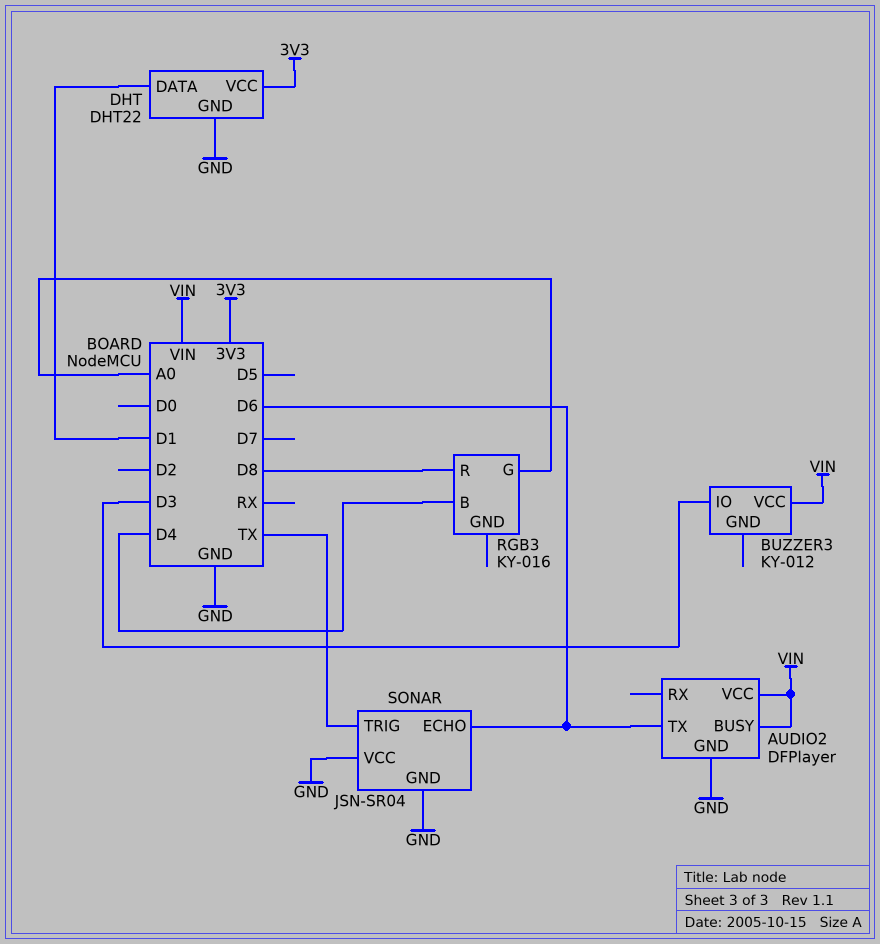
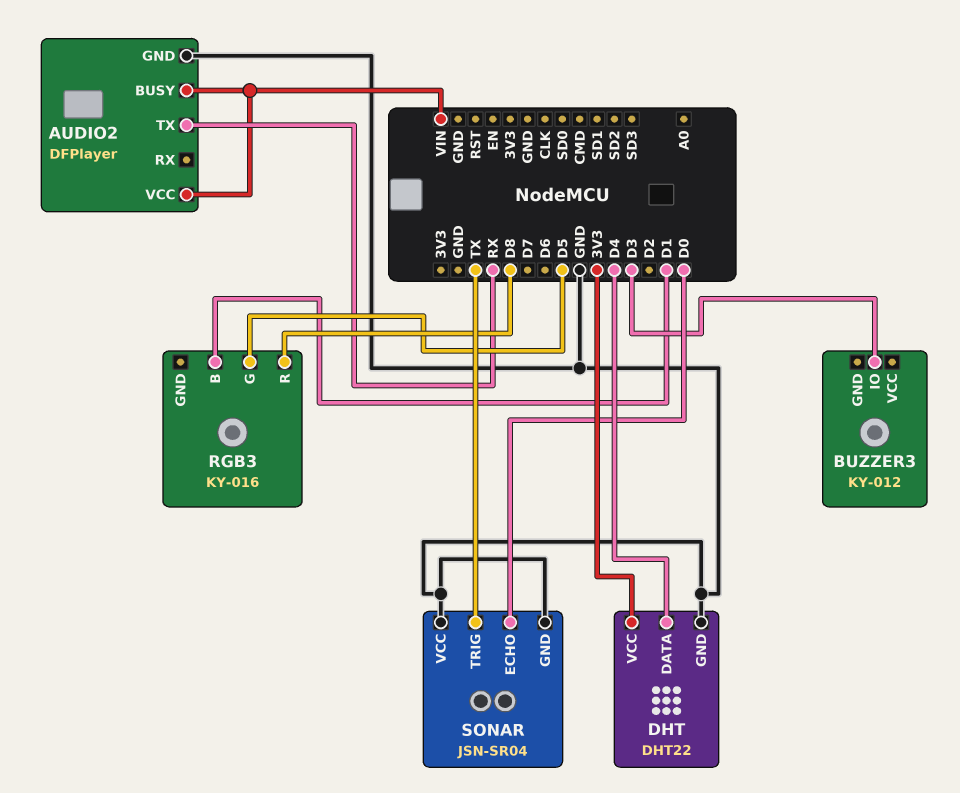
AUDIO2 pin TX: D6 -> RX
BUZZER3 pin VCC: VIN -> none
DHT pin DATA: D1 -> D4
RGB3 pin B: D4 -> D1
RGB3 pin G: A0 -> D5
SONAR pin ECHO: D6 -> D0

